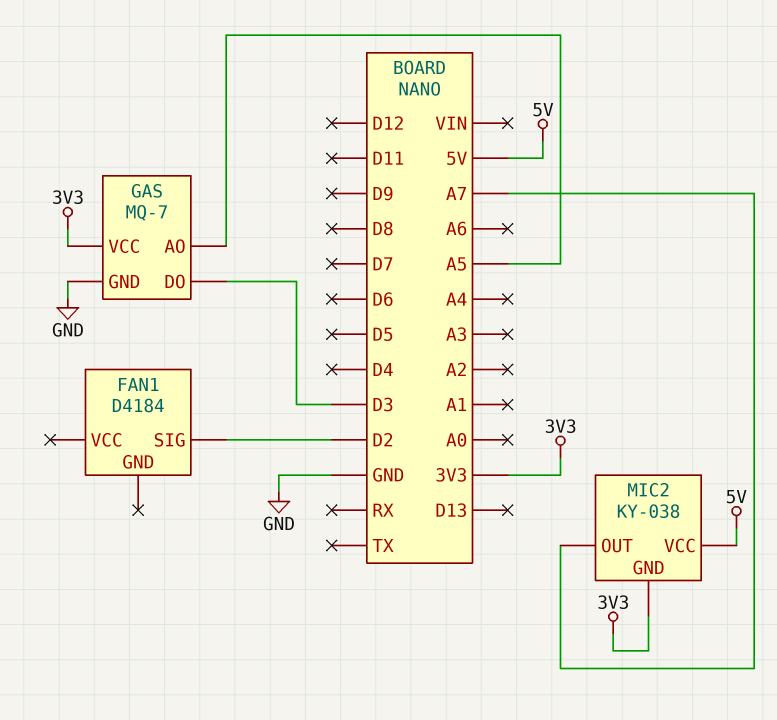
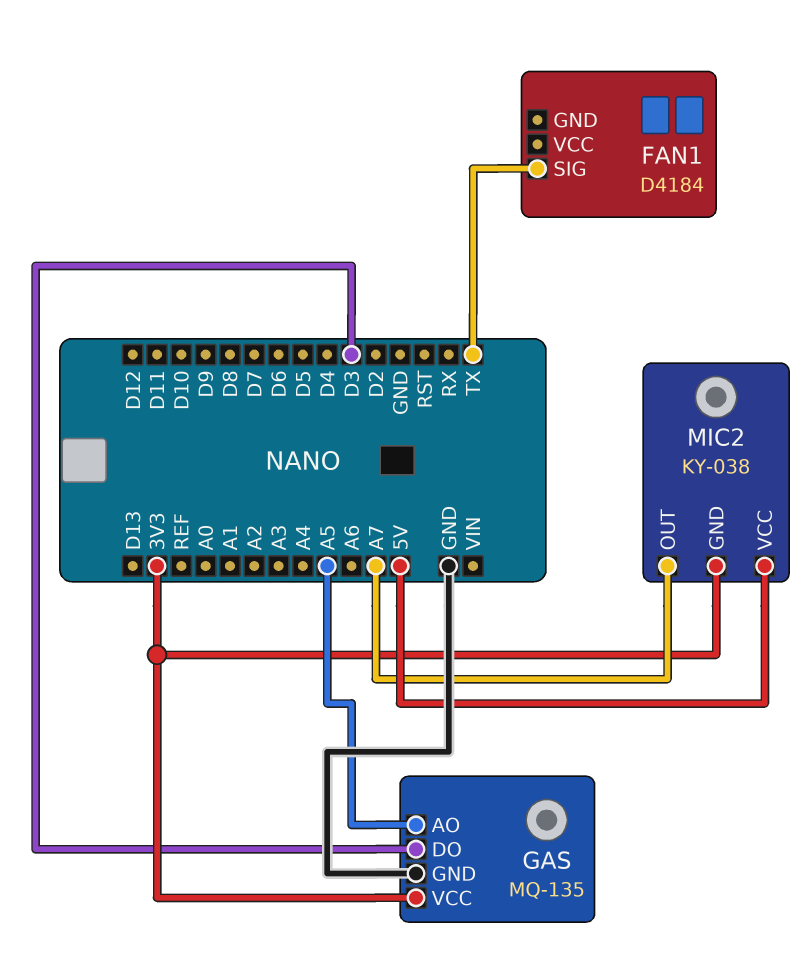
FAN1 pin SIG: D2 -> TX
GAS: MQ-7 -> MQ-135

